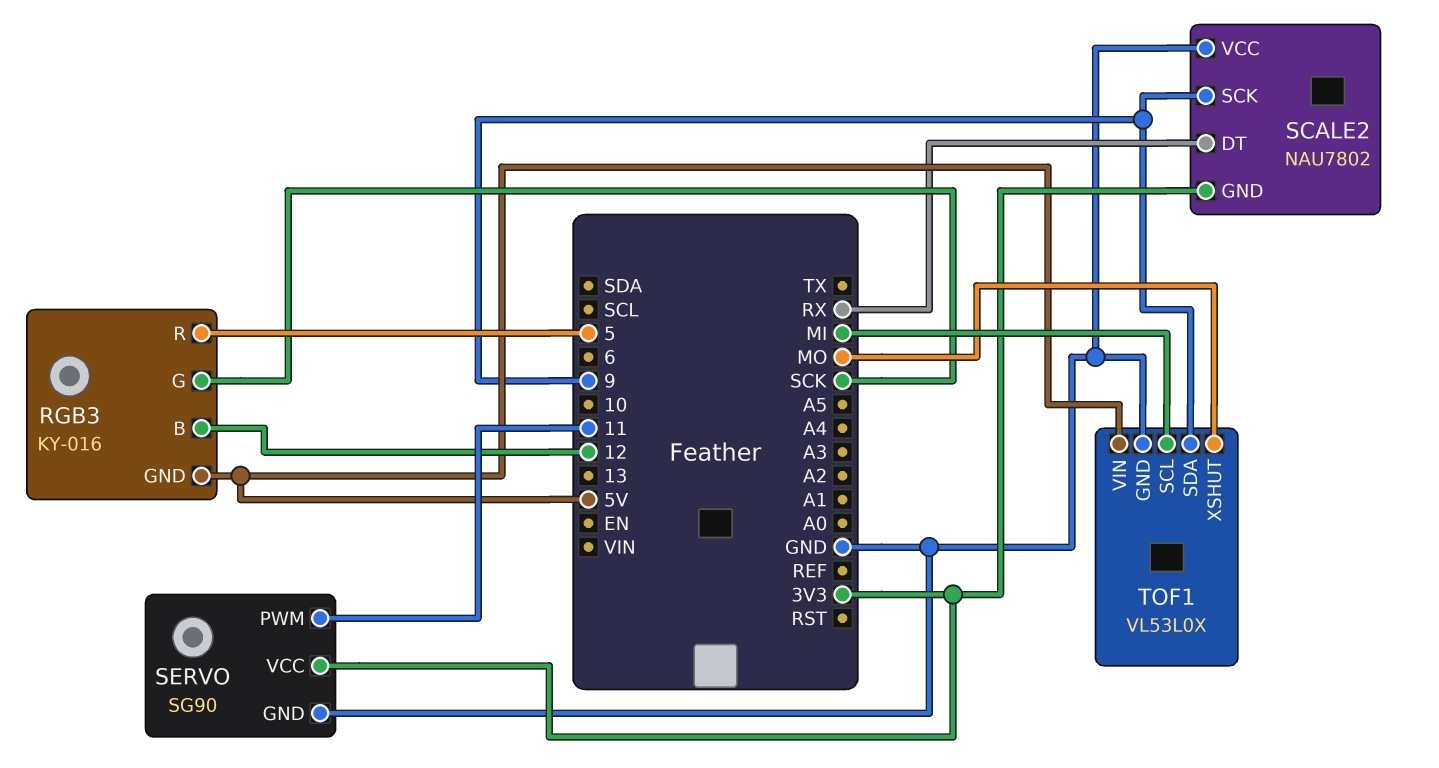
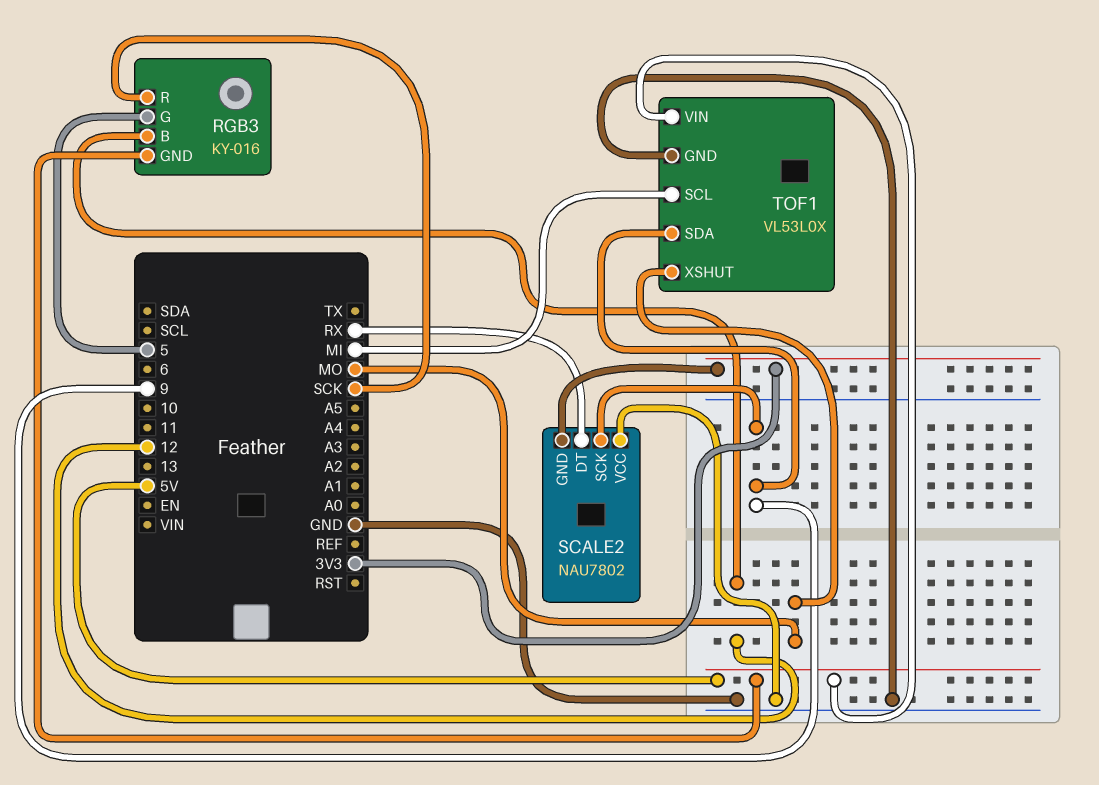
RGB3 pin G: SCK -> 5
RGB3 pin R: 5 -> SCK
SERVO: SG90 -> none
SERVO pin GND: GND -> none
SERVO pin PWM: 11 -> none
SERVO pin VCC: 3V3 -> none

